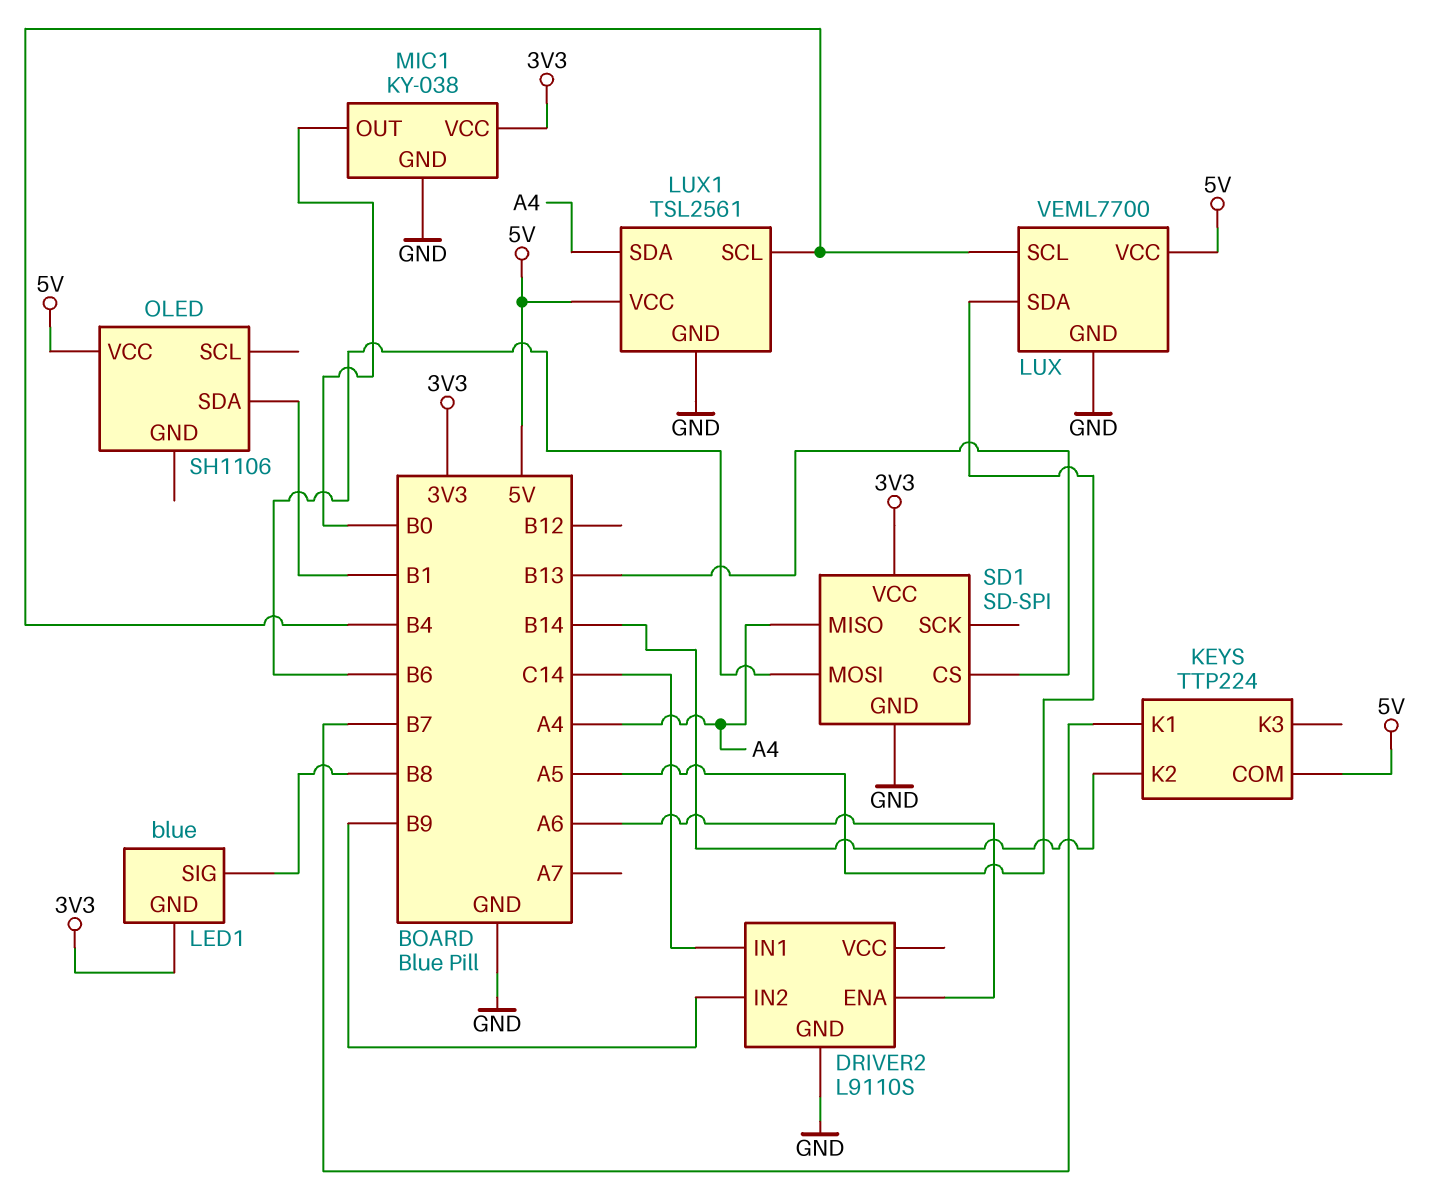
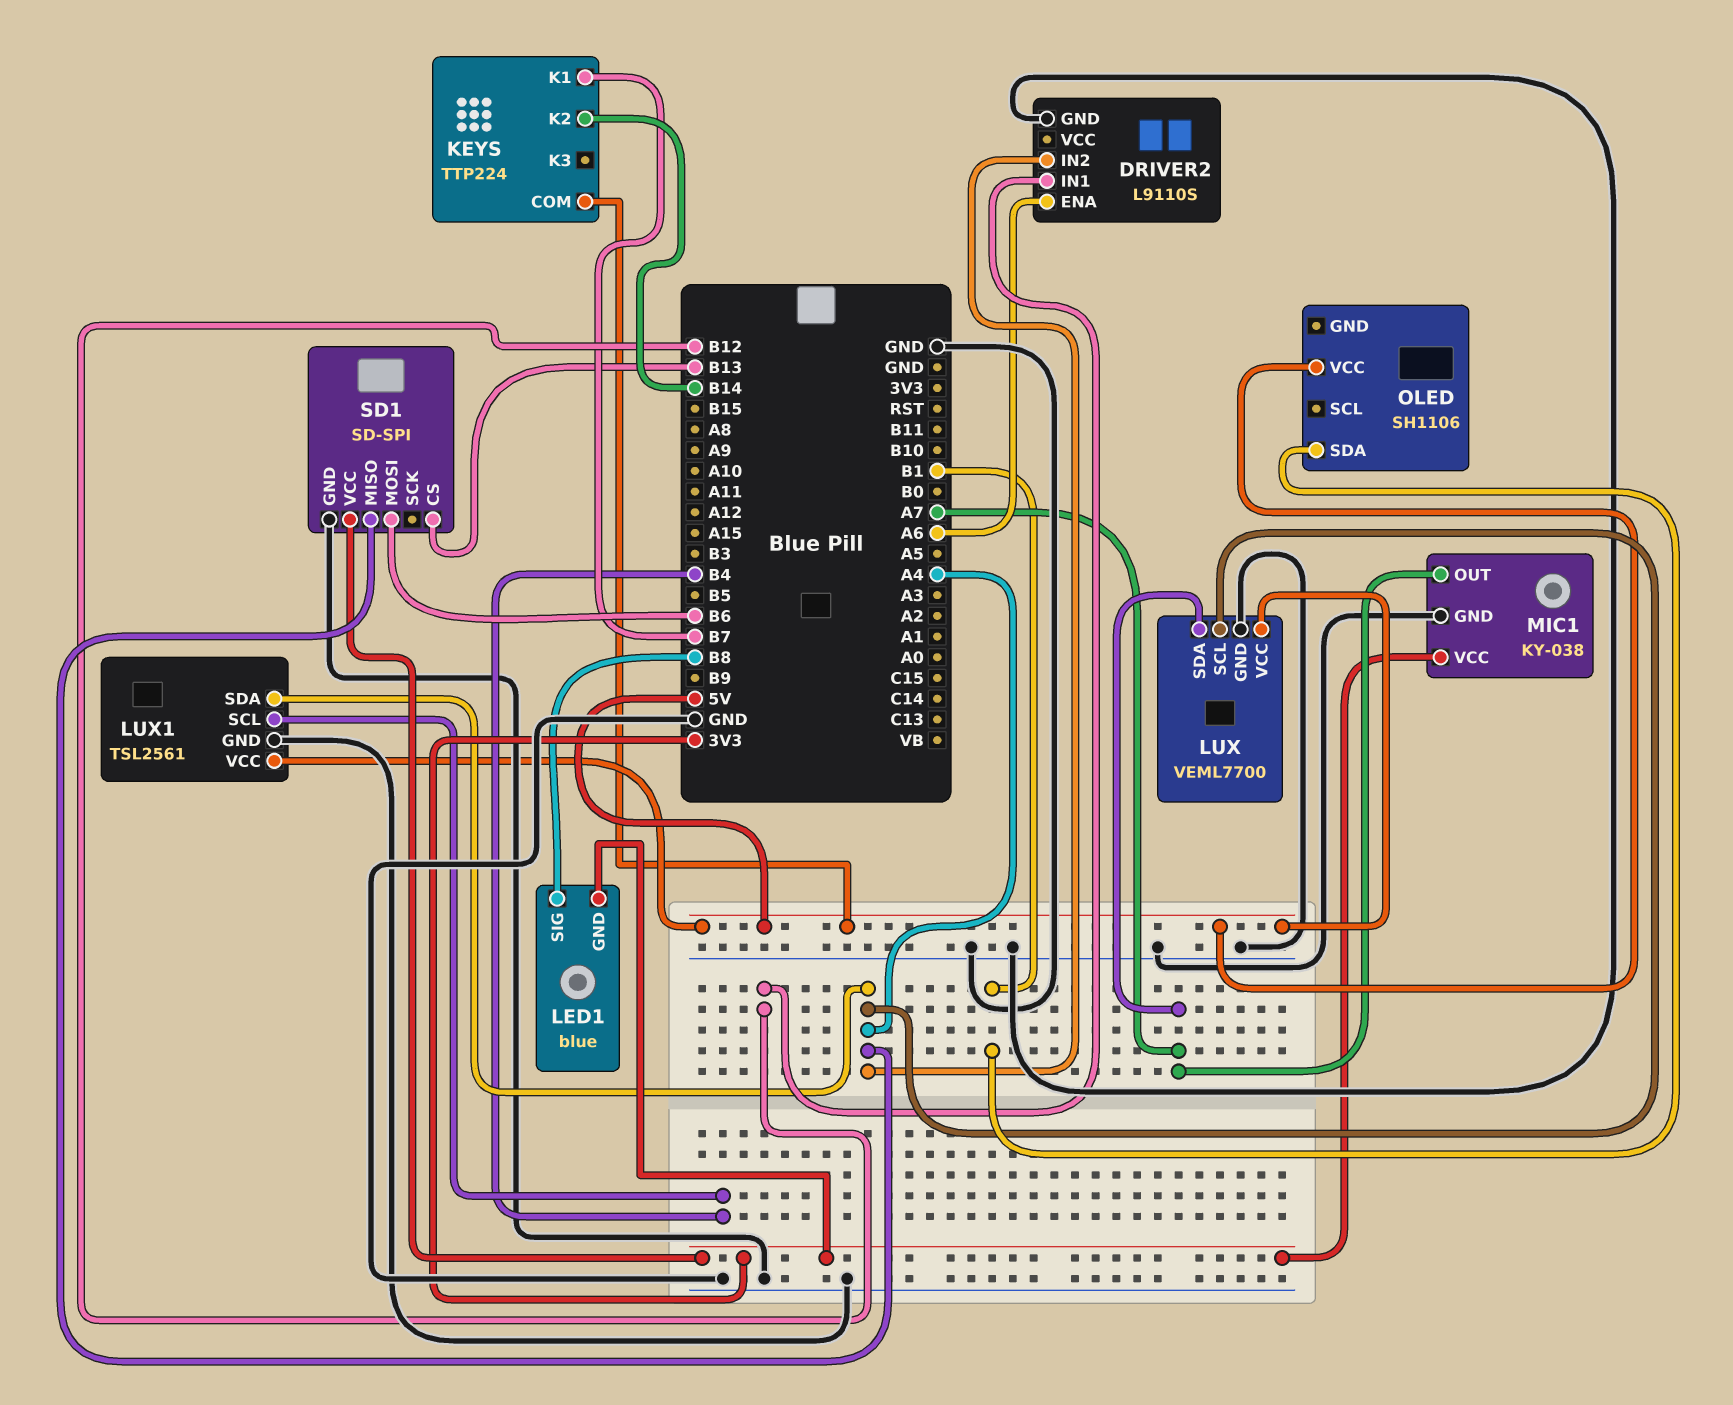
DRIVER2 pin IN1: C14 -> B12
DRIVER2 pin IN2: B9 -> A4
LUX pin SCL: B4 -> A4
LUX pin SDA: A5 -> A7
MIC1 pin OUT: B0 -> A7

